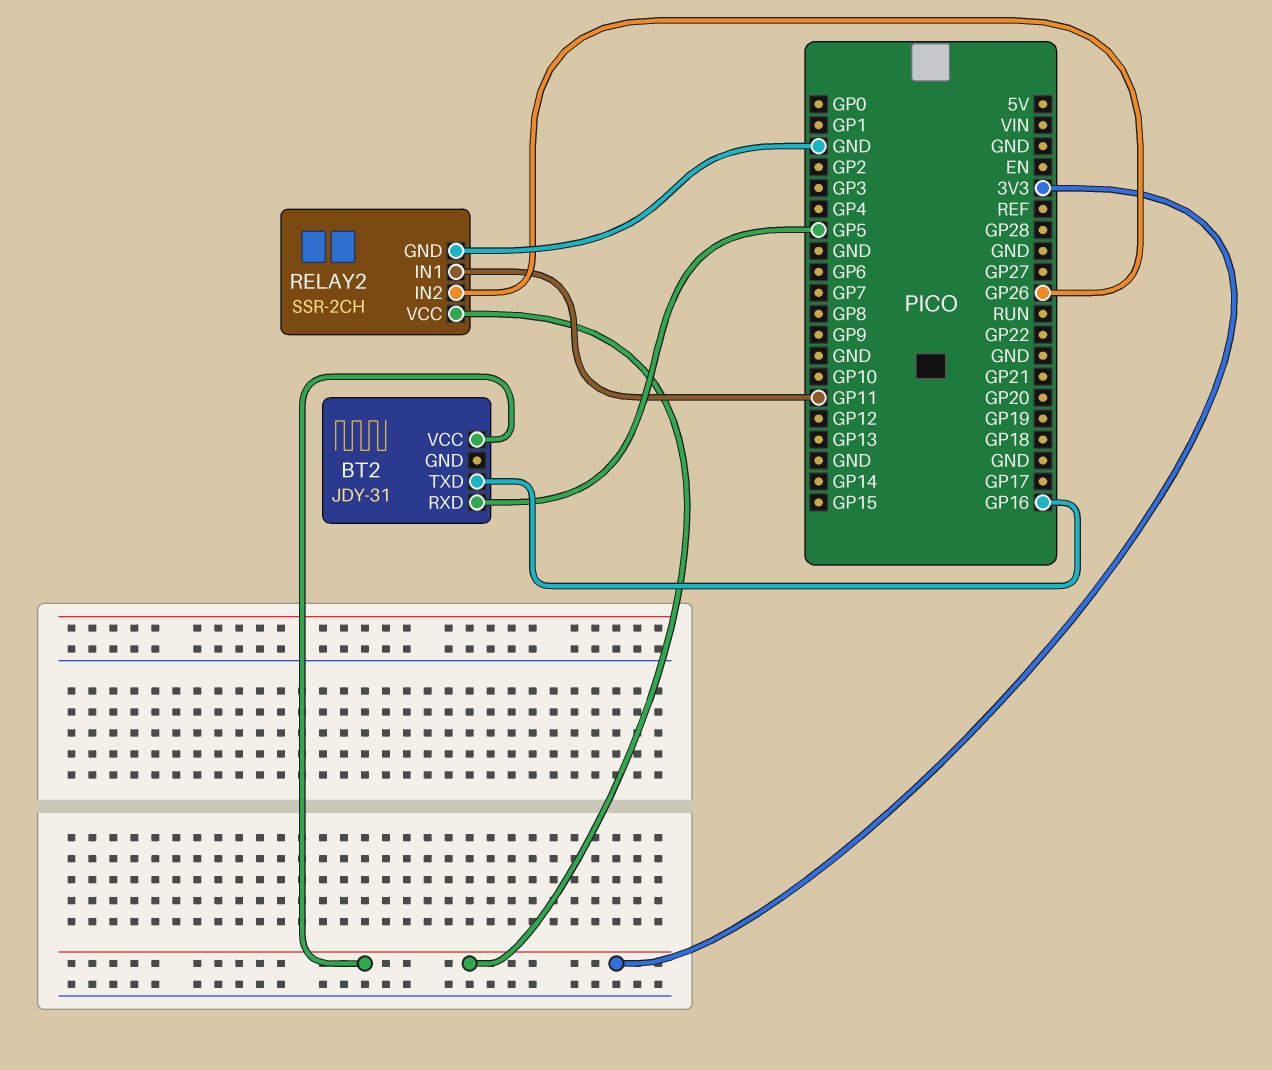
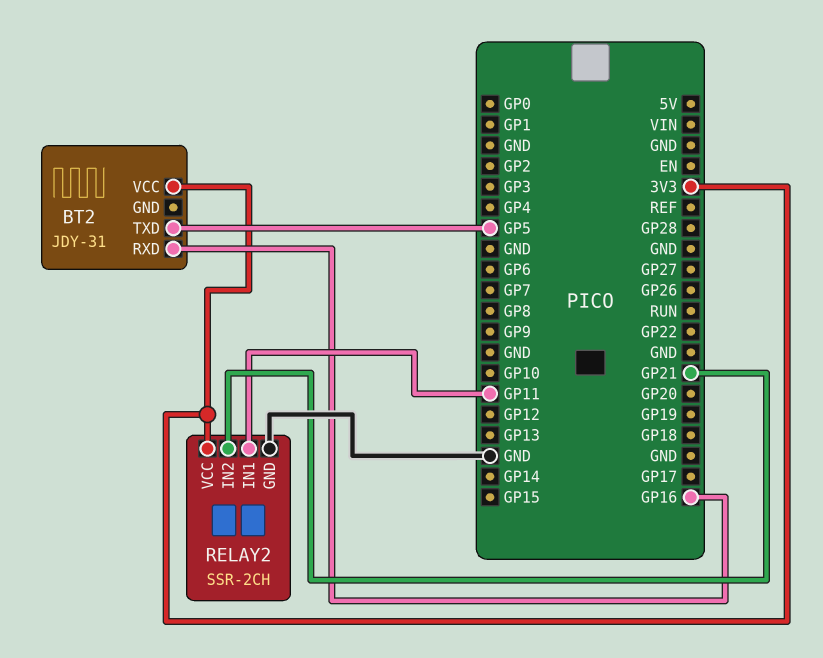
BT2 pin RXD: GP5 -> GP16
BT2 pin TXD: GP16 -> GP5
RELAY2 pin IN2: GP26 -> GP21

